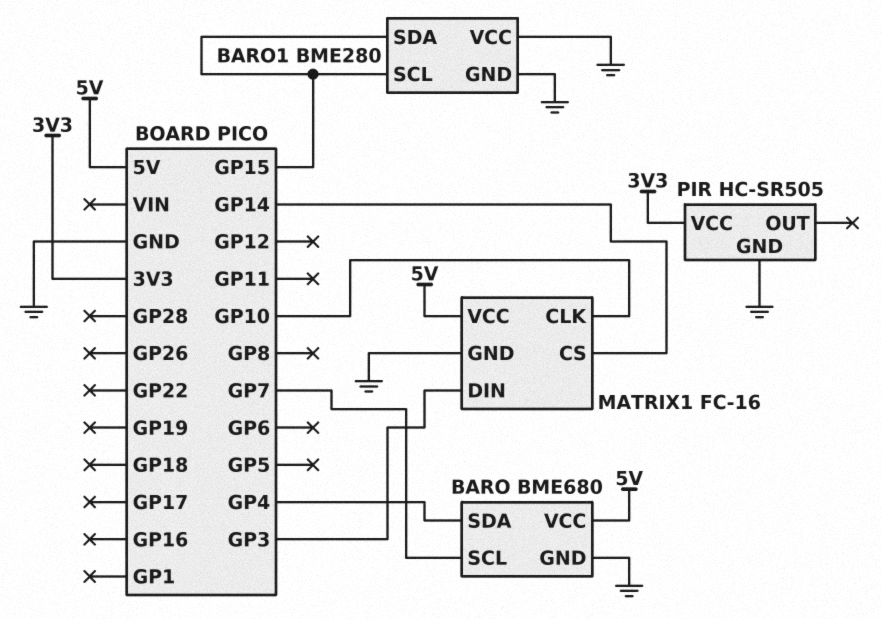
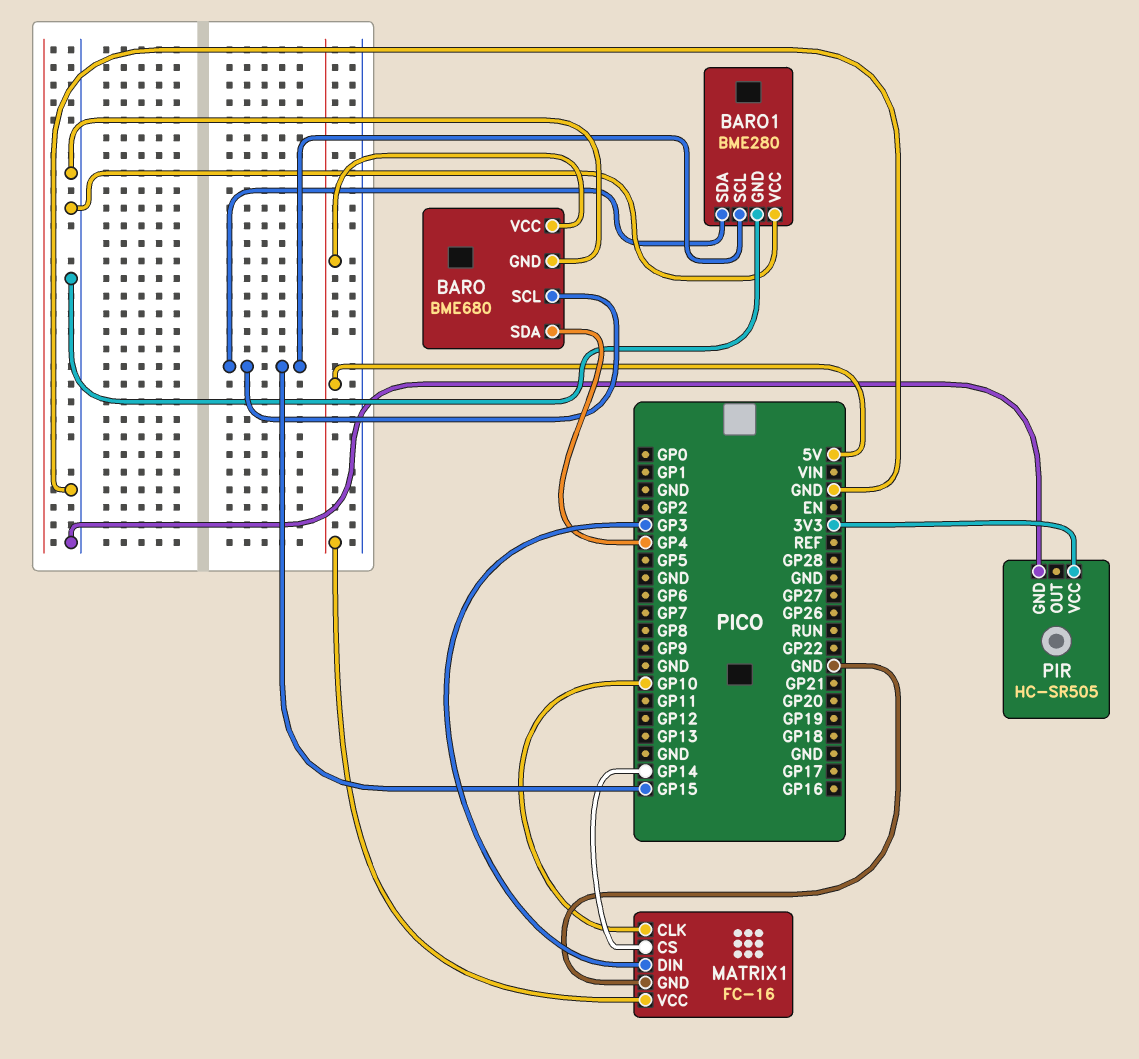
BARO pin SCL: GP7 -> GP15

